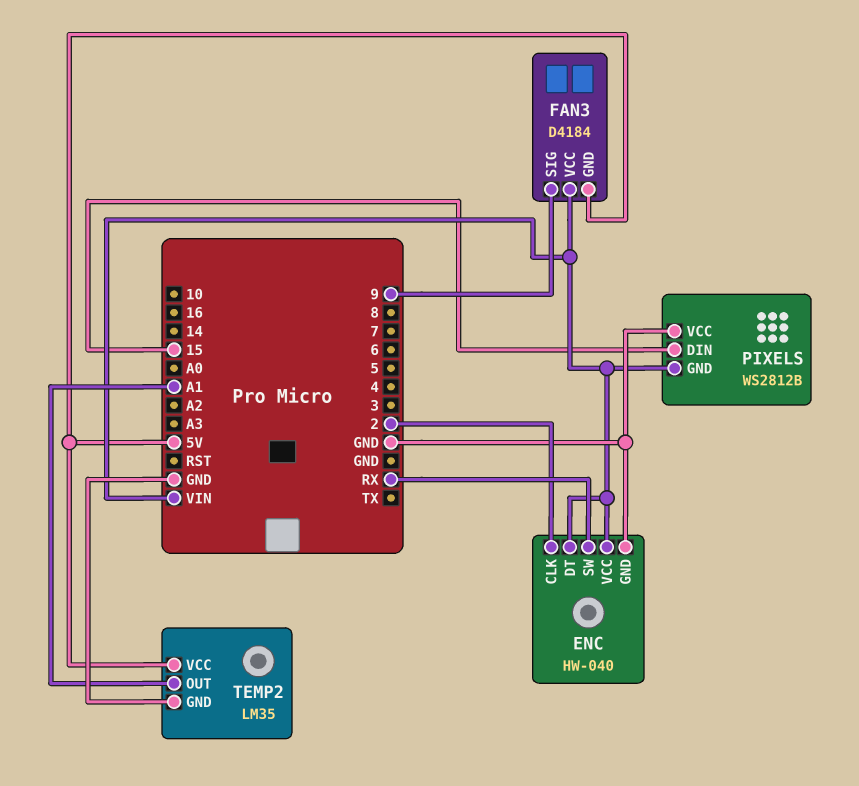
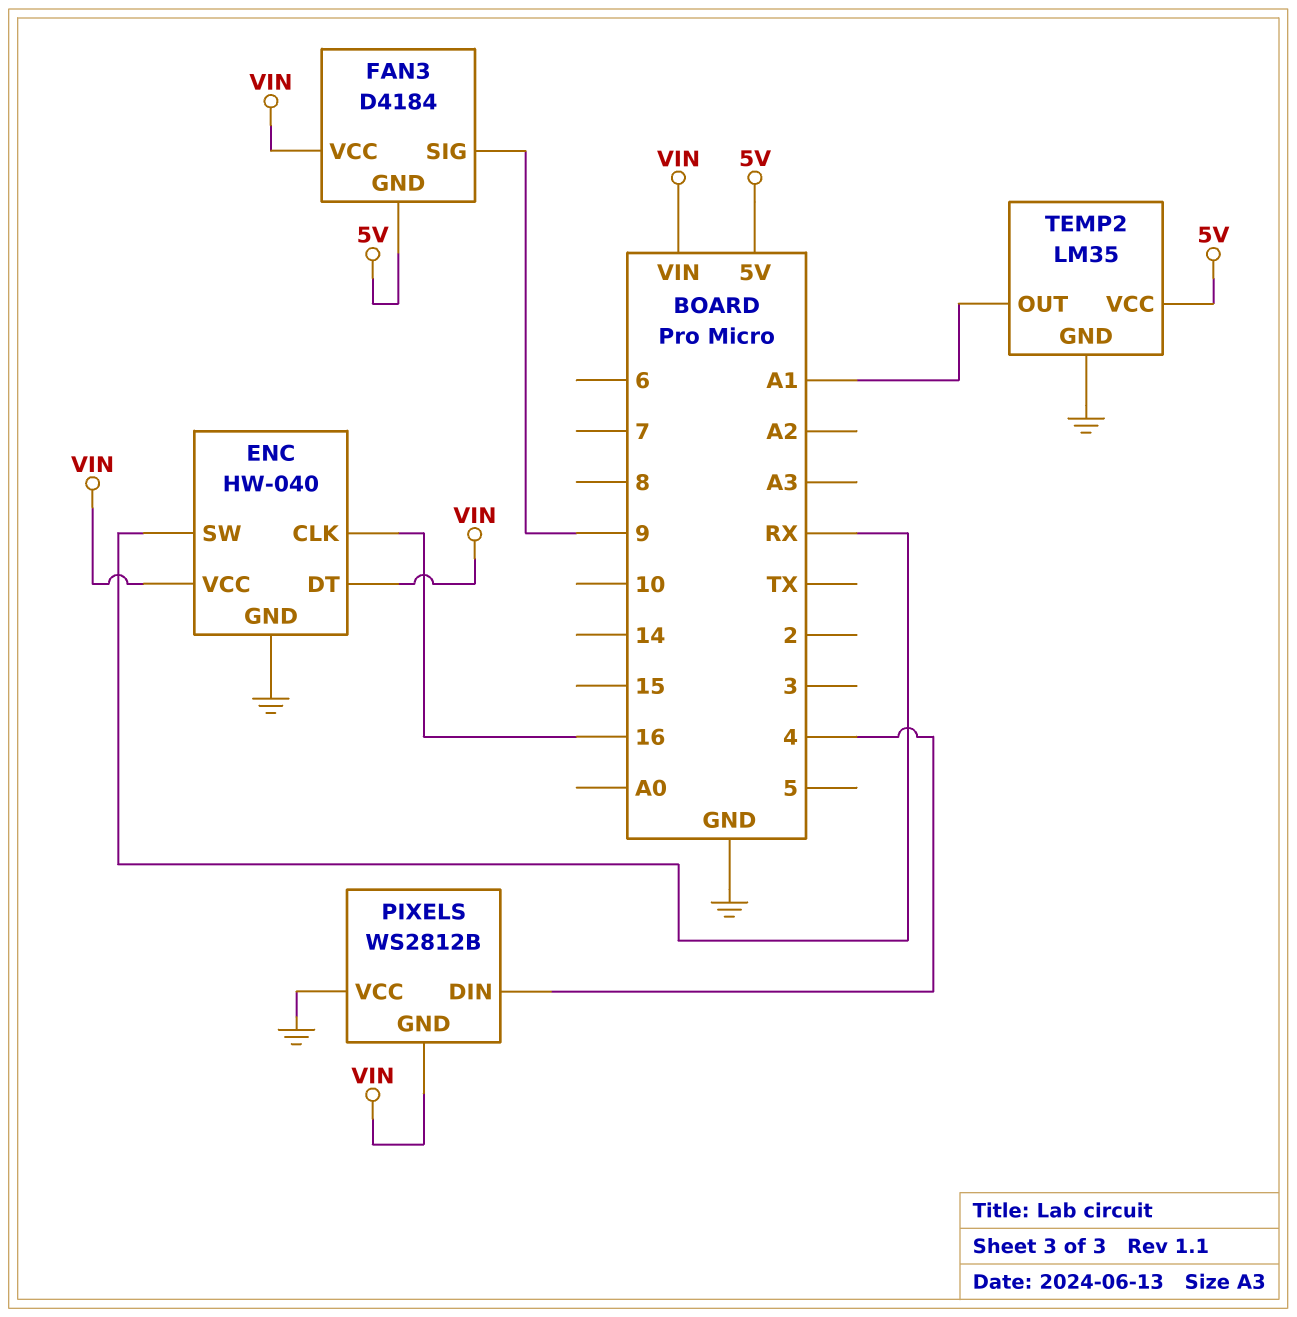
ENC pin CLK: 2 -> 16
PIXELS pin DIN: 15 -> 4

